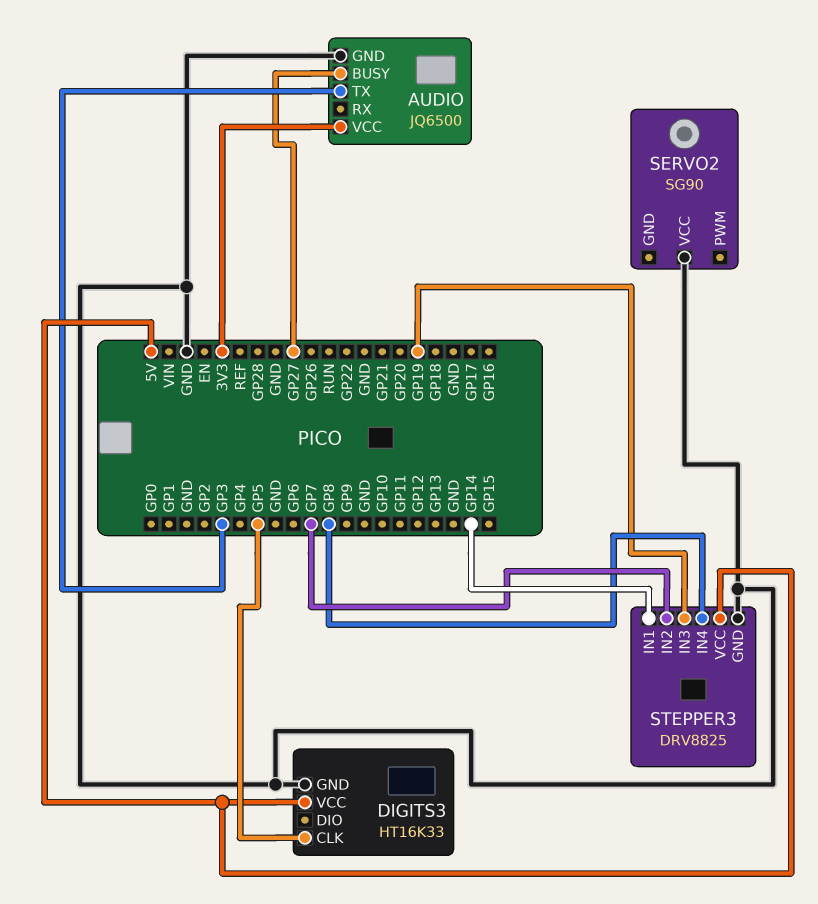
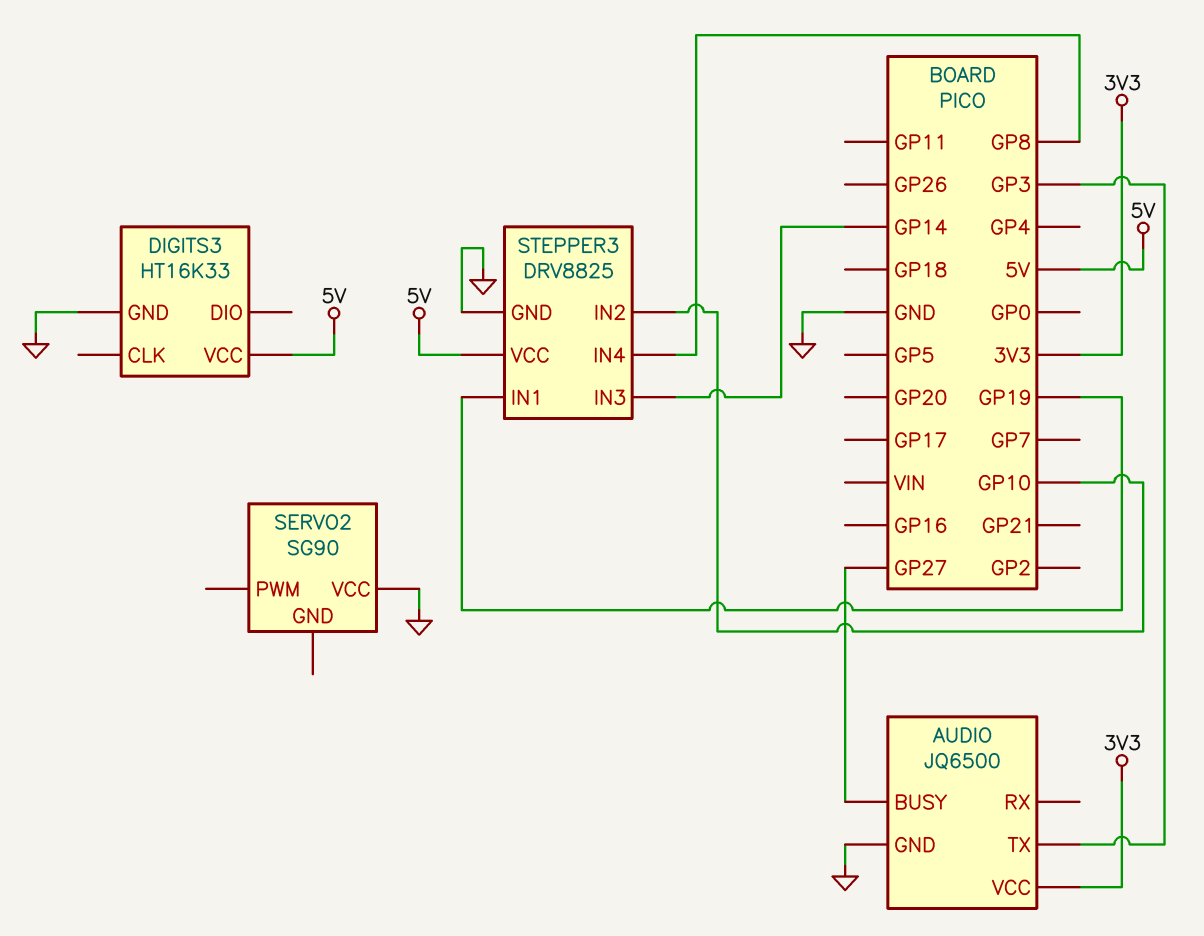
DIGITS3 pin CLK: GP5 -> none
STEPPER3 pin IN1: GP14 -> GP19
STEPPER3 pin IN2: GP7 -> GP10
STEPPER3 pin IN3: GP19 -> GP14

